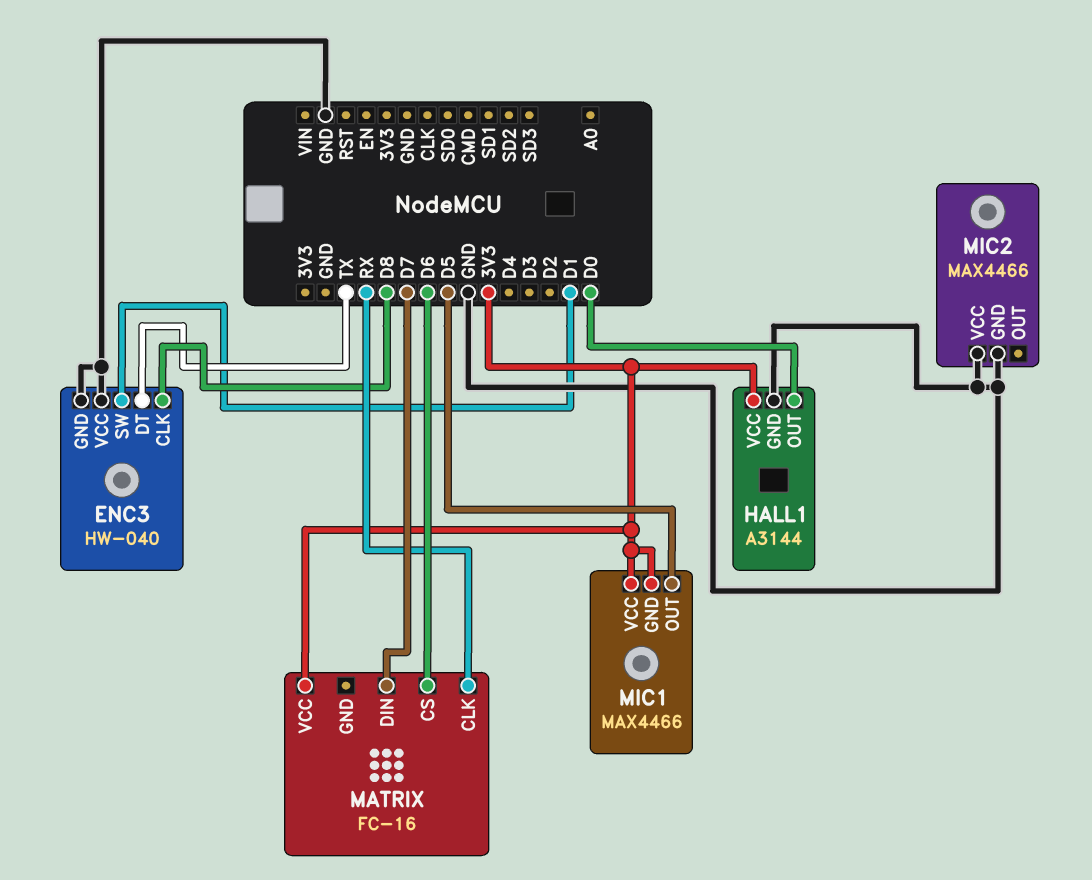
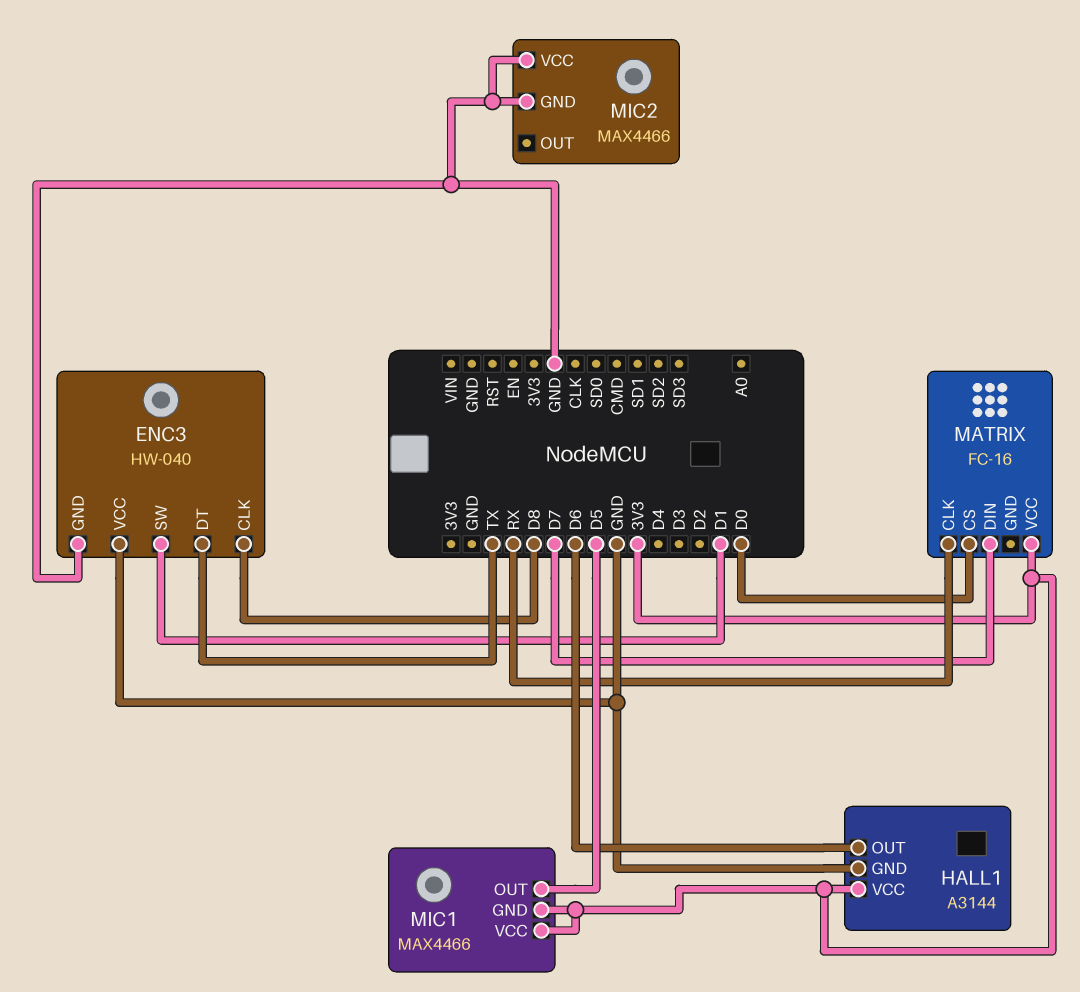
HALL1 pin OUT: D0 -> D6
MATRIX pin CS: D6 -> D0

